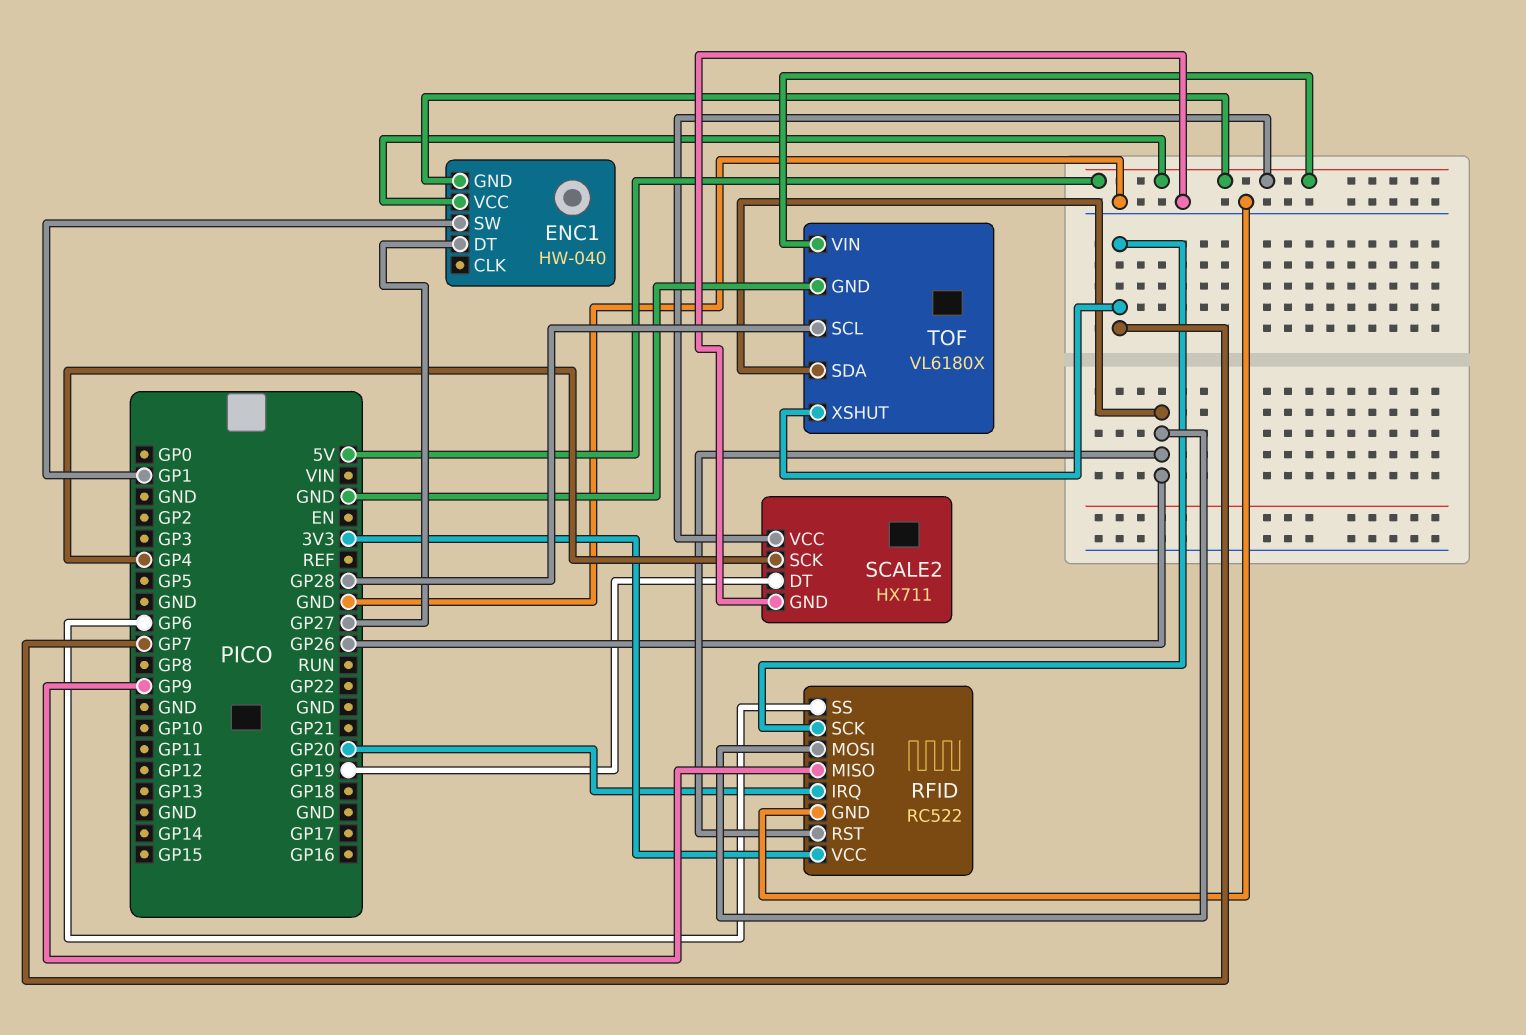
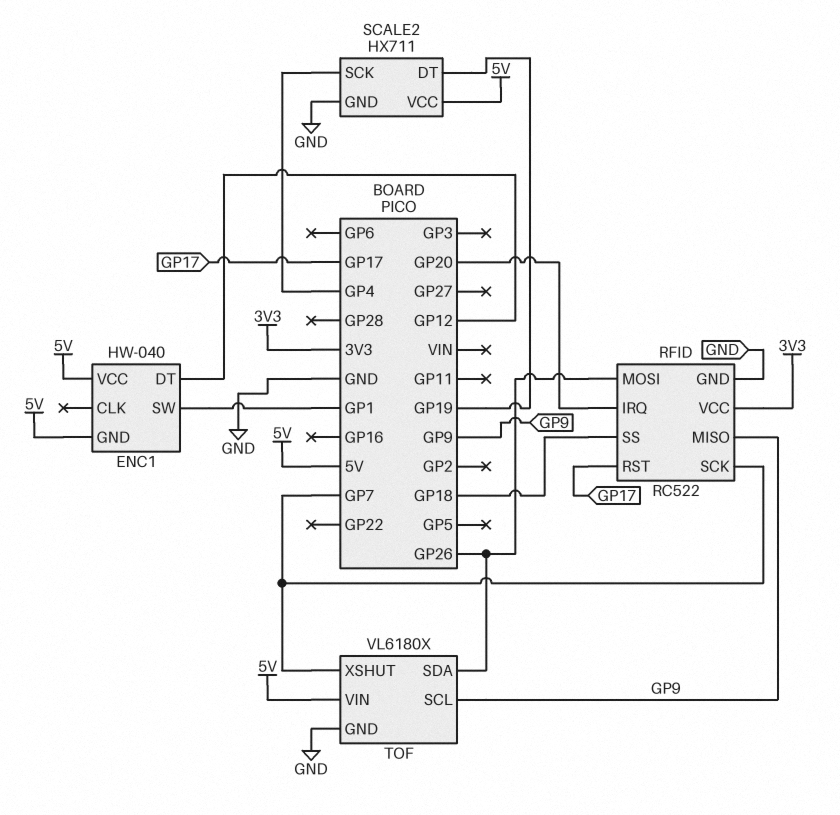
ENC1 pin DT: GP27 -> GP12
RFID pin RST: GP26 -> GP17
RFID pin SS: GP6 -> GP18
TOF pin SCL: GP28 -> GP9

